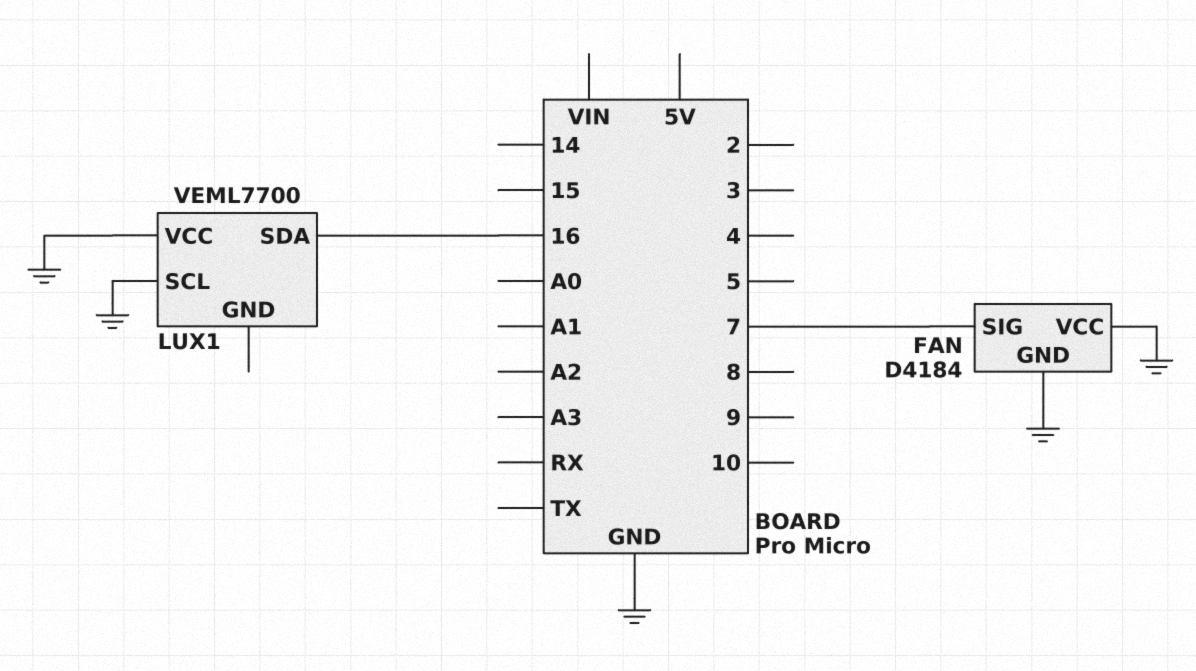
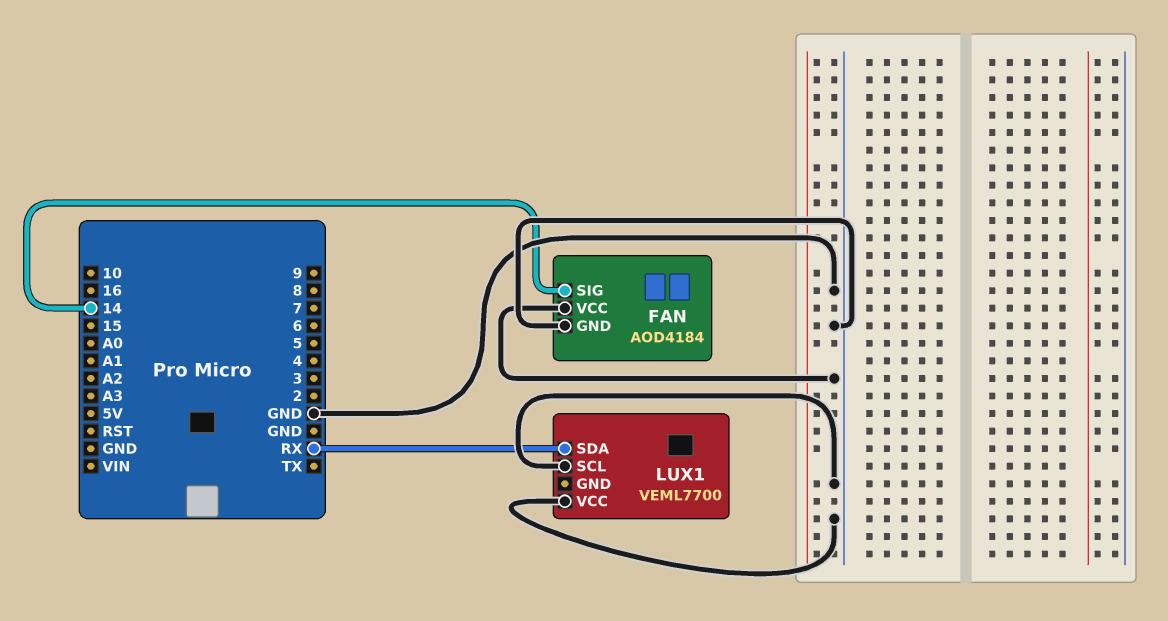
FAN: D4184 -> AOD4184
FAN pin SIG: 7 -> 14
LUX1 pin SDA: 16 -> RX

